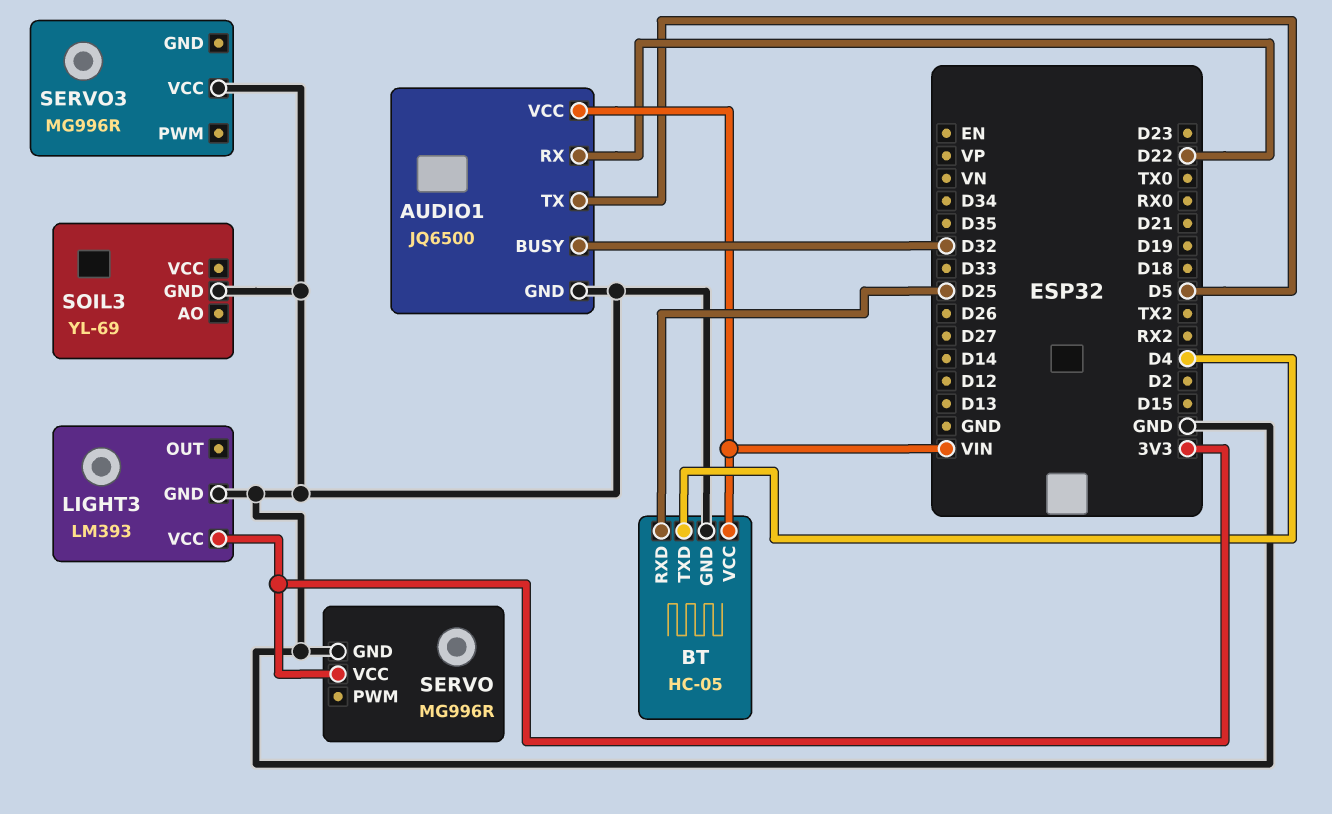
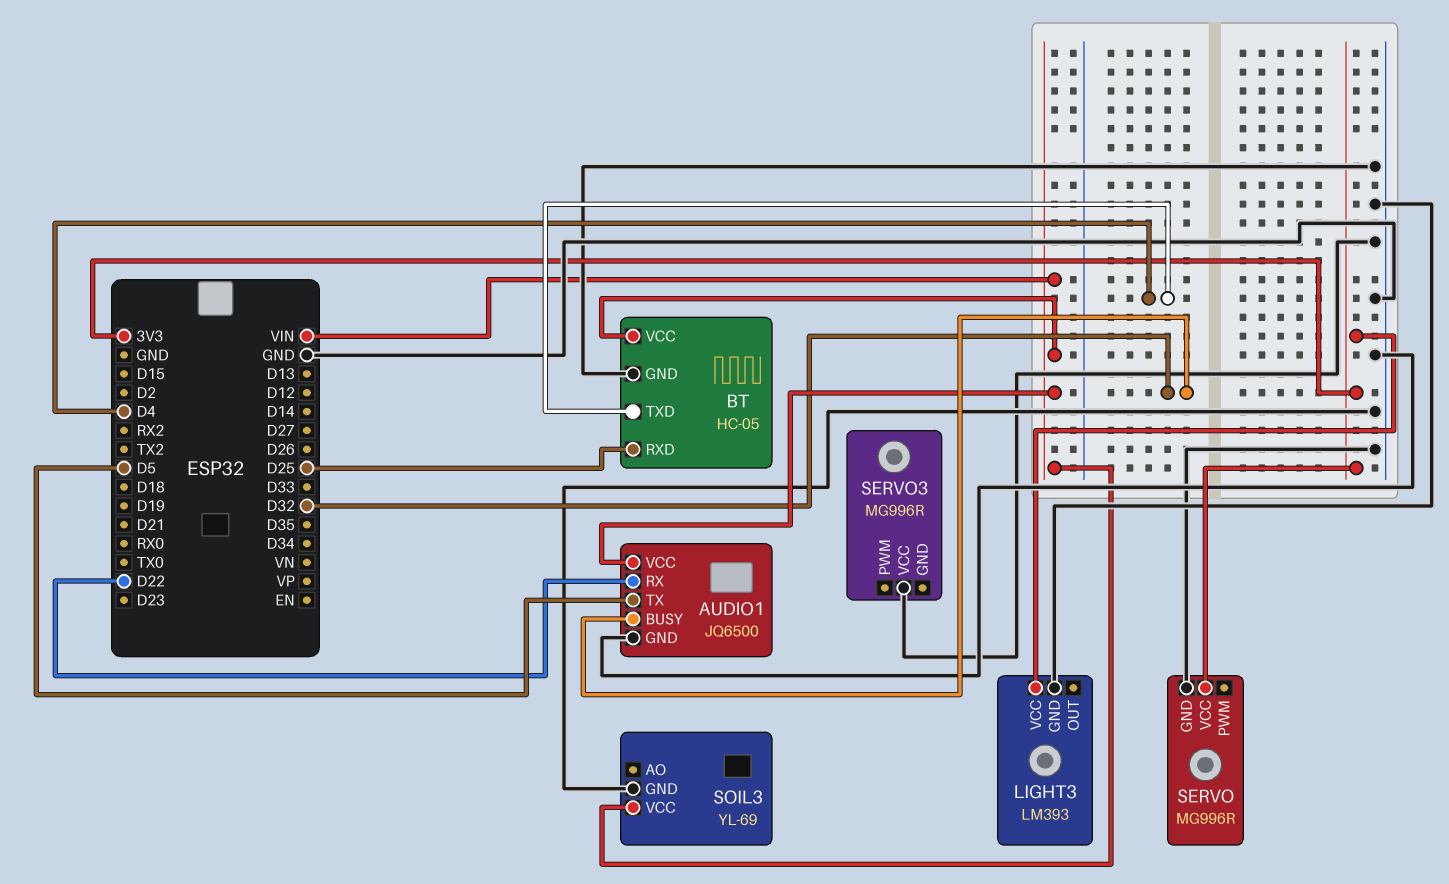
SOIL3 pin VCC: none -> VIN

